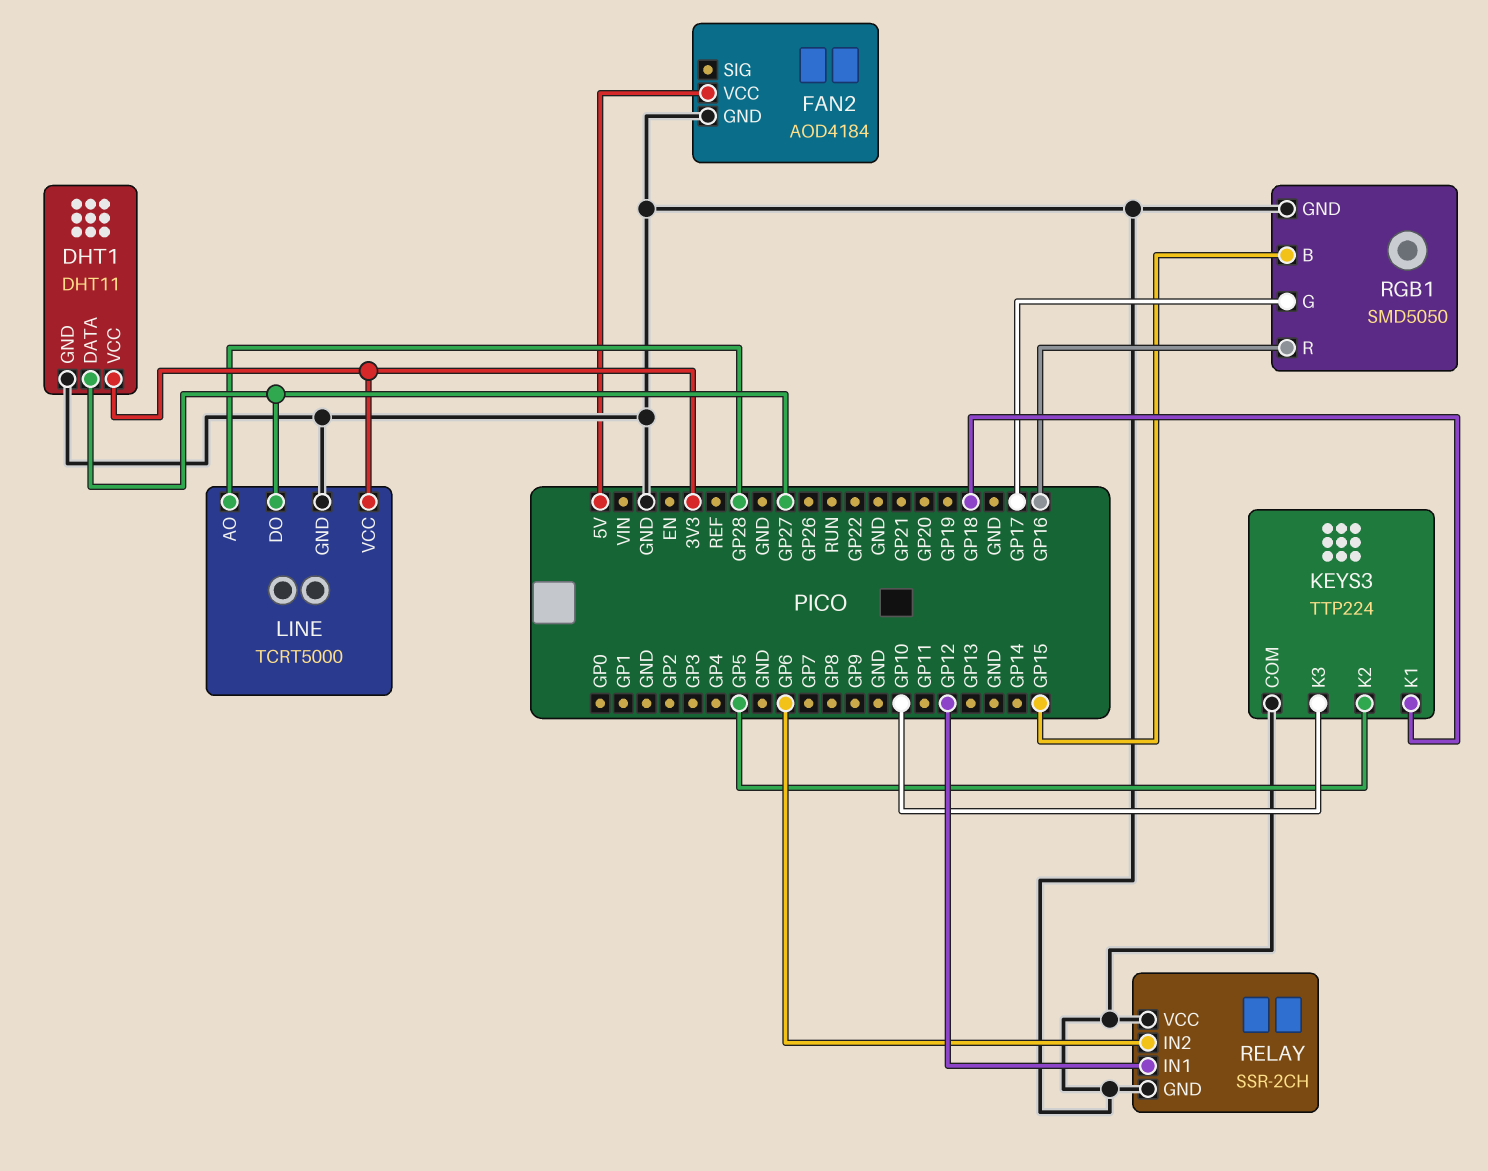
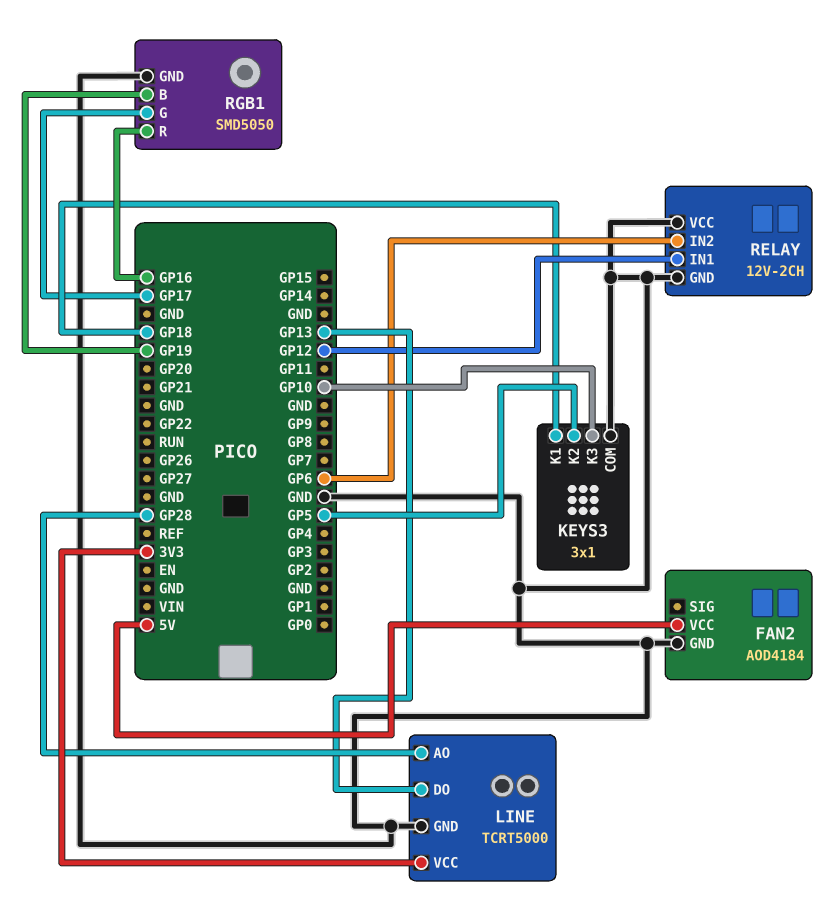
DHT1: DHT11 -> none
DHT1 pin DATA: GP27 -> none
DHT1 pin GND: GND -> none
DHT1 pin VCC: 3V3 -> none
KEYS3: TTP224 -> 3x1
LINE pin DO: GP27 -> GP13
RELAY: SSR-2CH -> 12V-2CH
RGB1 pin B: GP15 -> GP19

